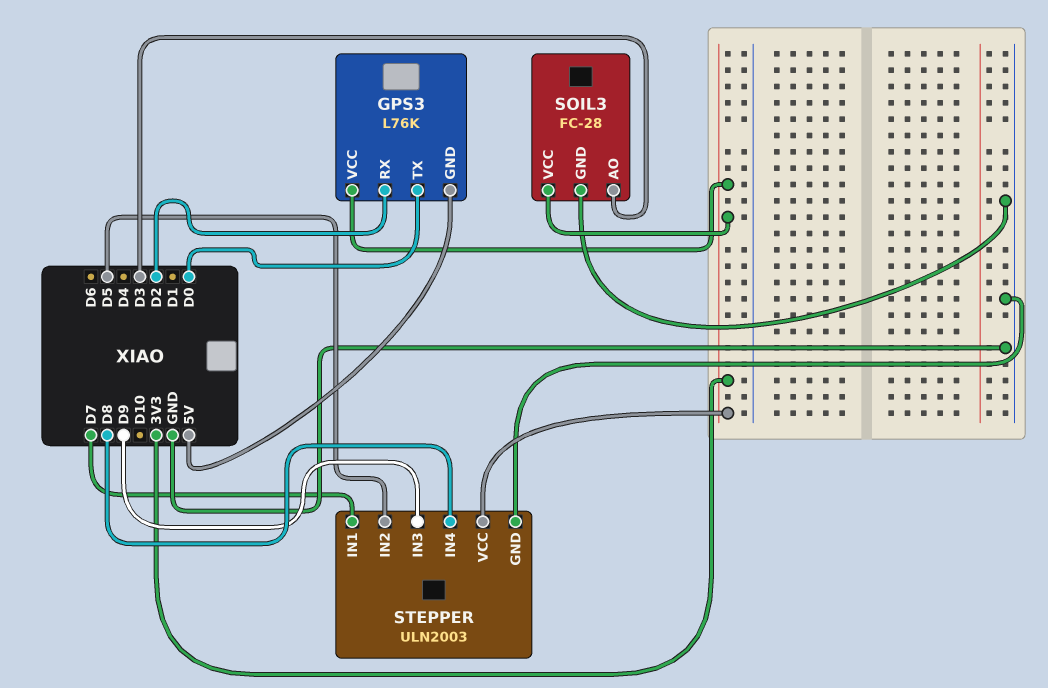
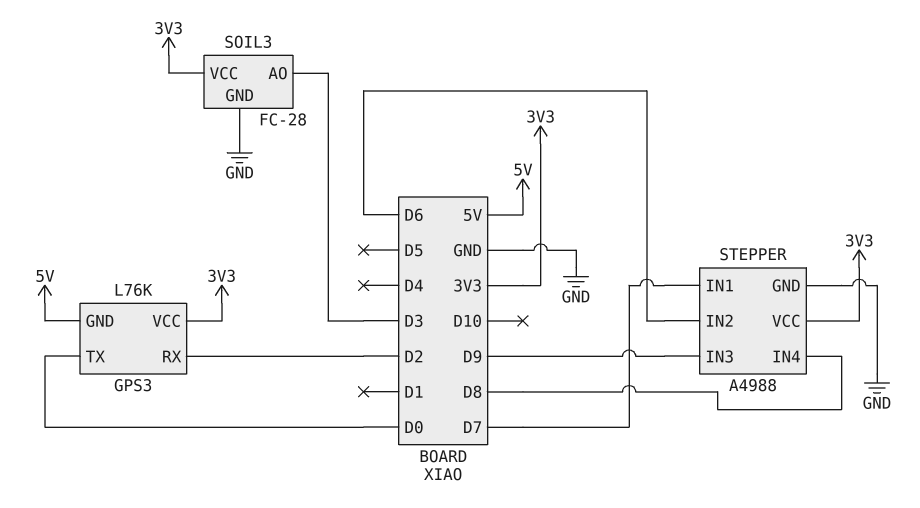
STEPPER: ULN2003 -> A4988
STEPPER pin IN2: D5 -> D6

